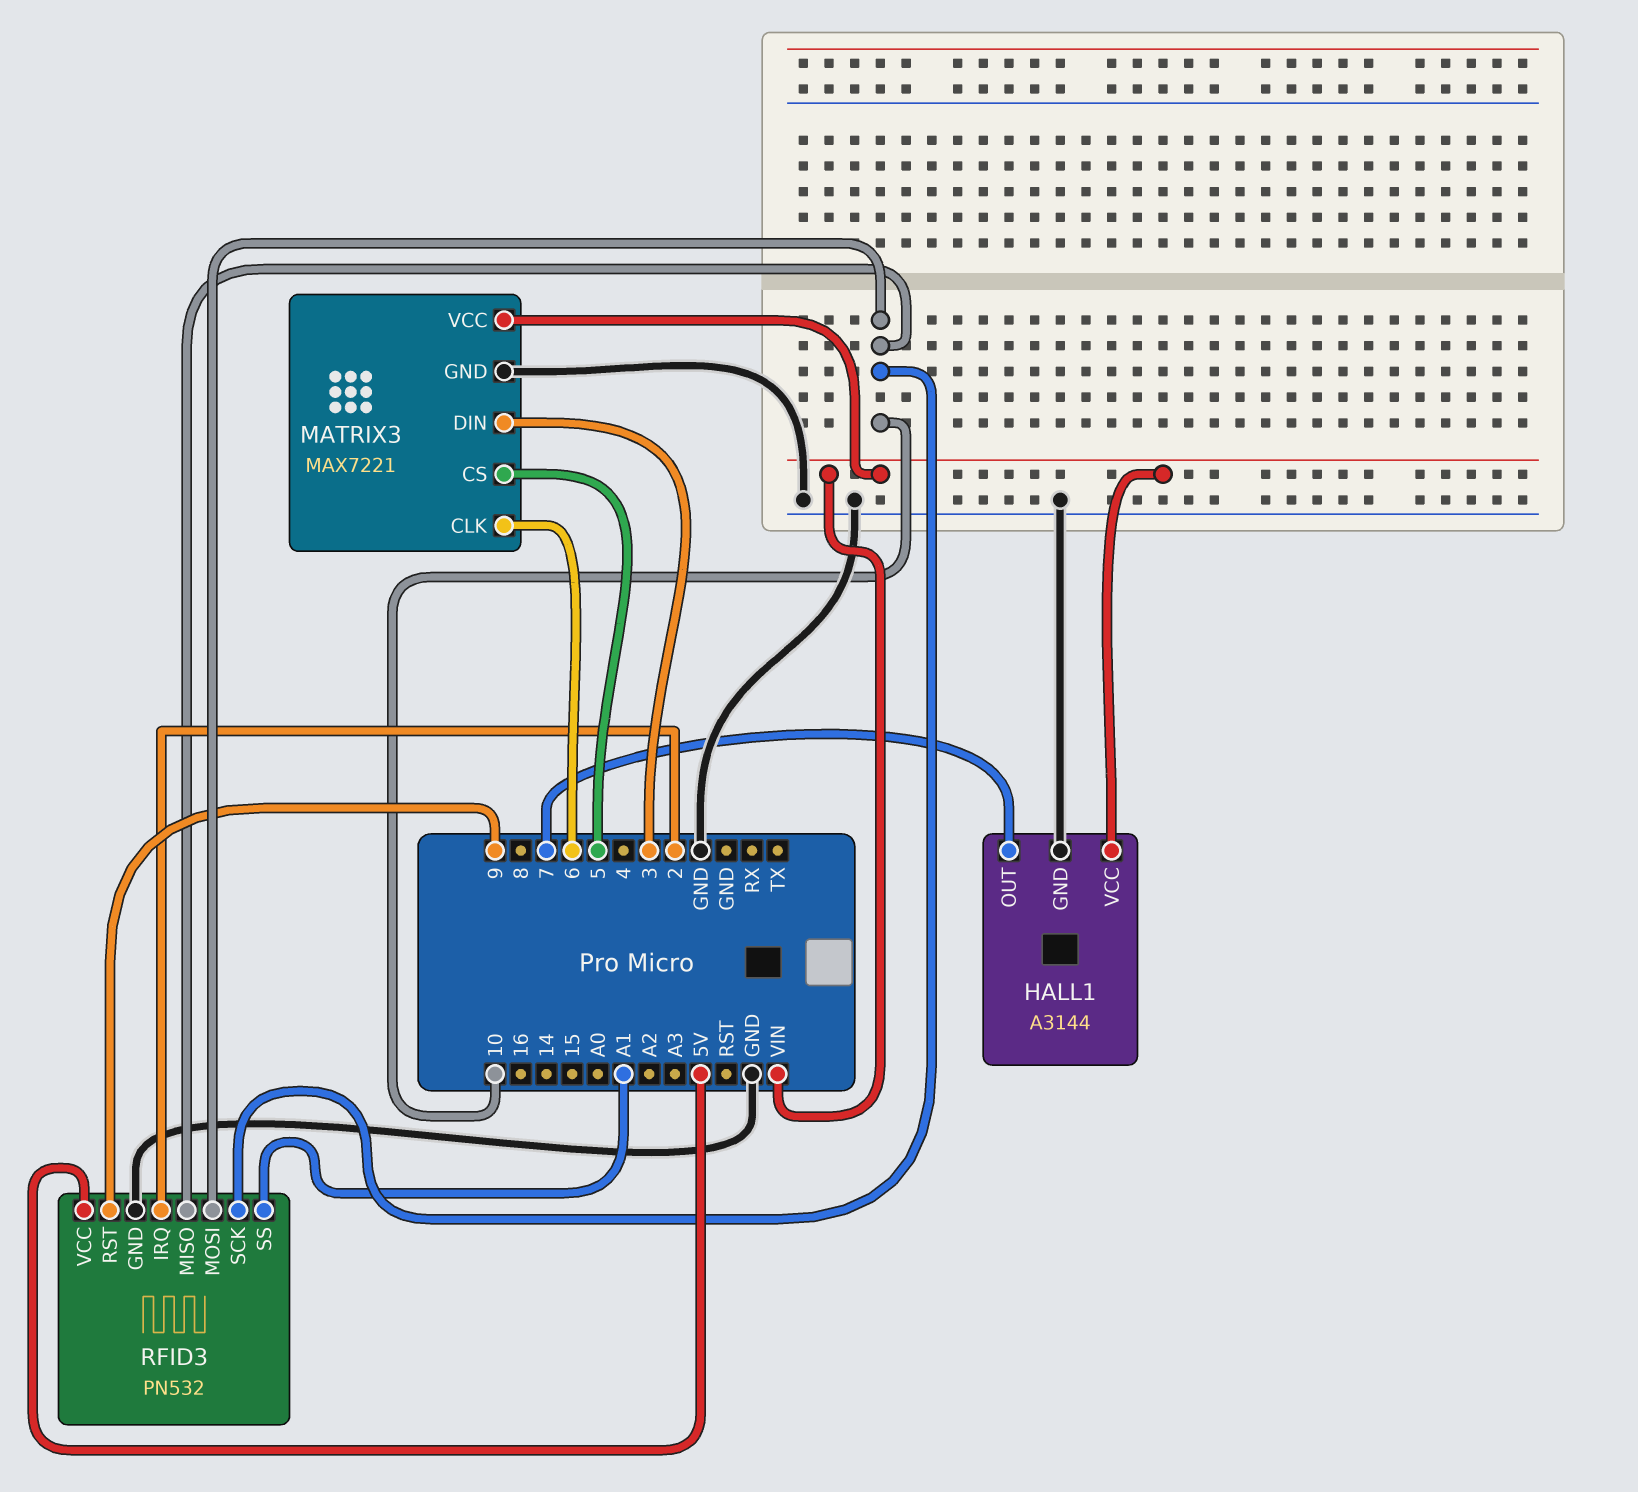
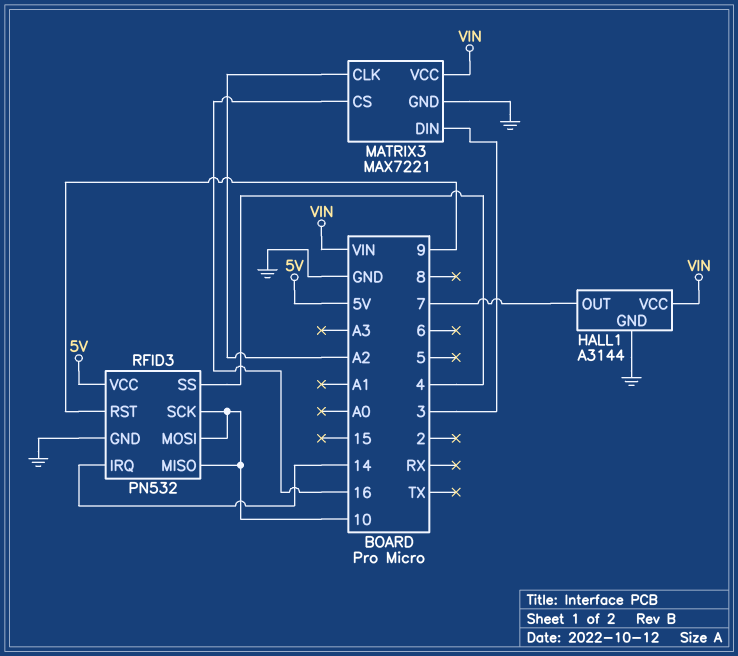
MATRIX3 pin CLK: 6 -> A2
MATRIX3 pin CS: 5 -> 16
RFID3 pin IRQ: 2 -> 14
RFID3 pin SS: A1 -> 4

